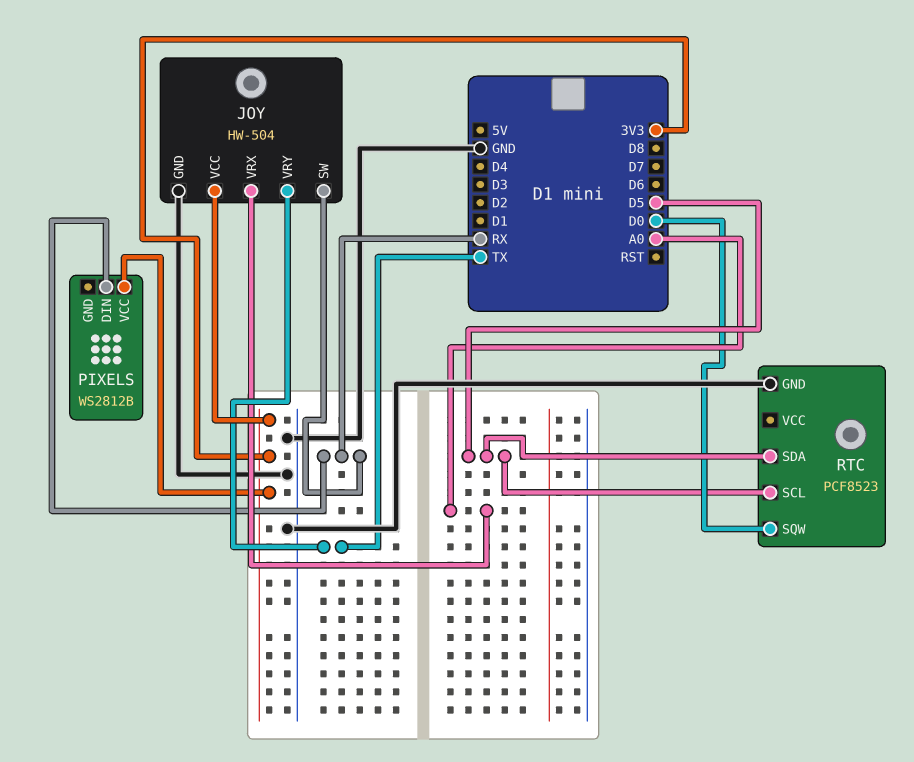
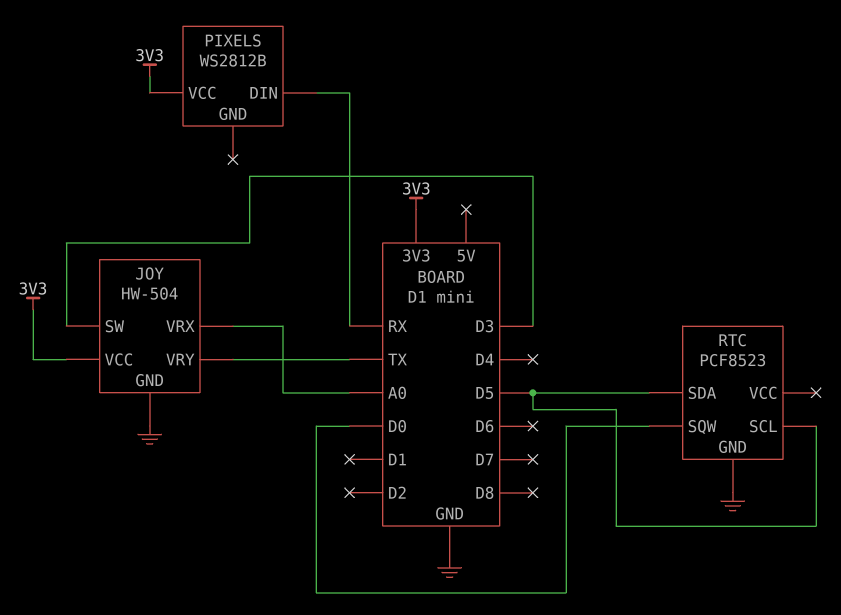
JOY pin SW: RX -> D3

